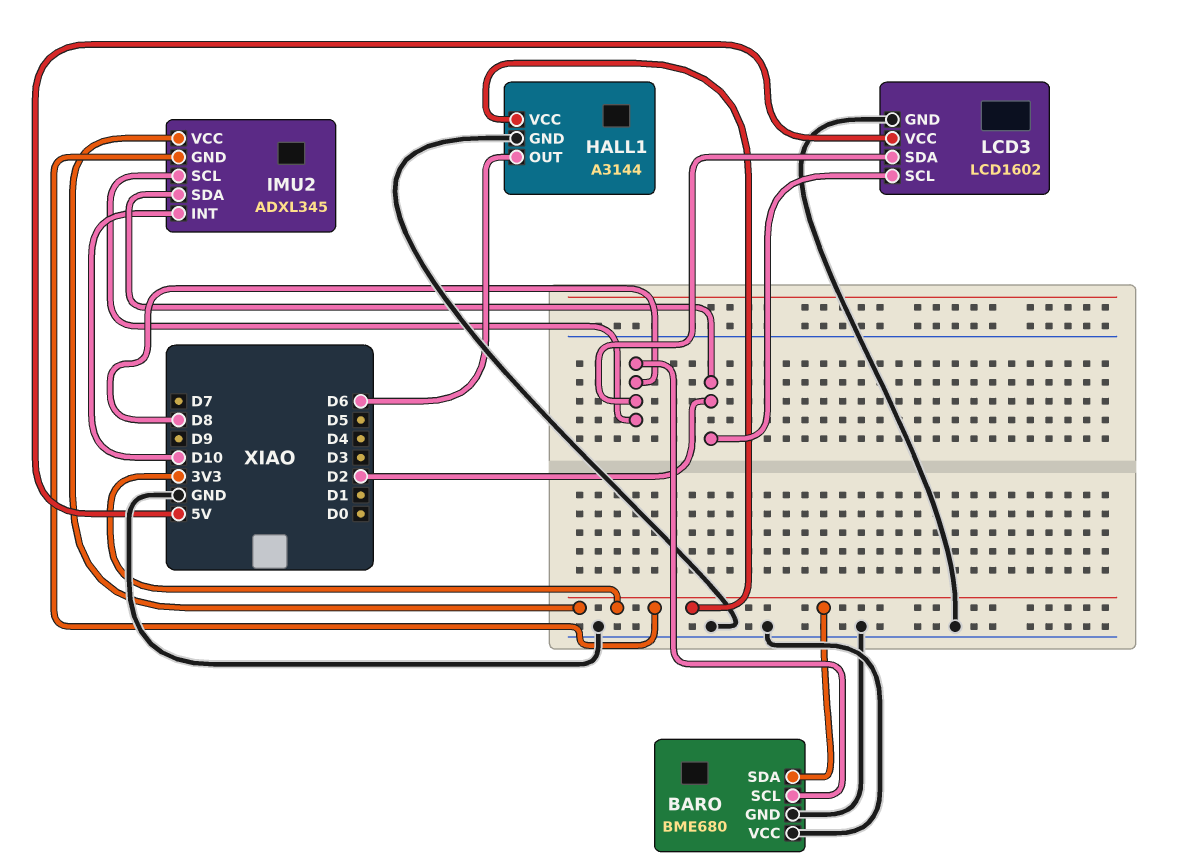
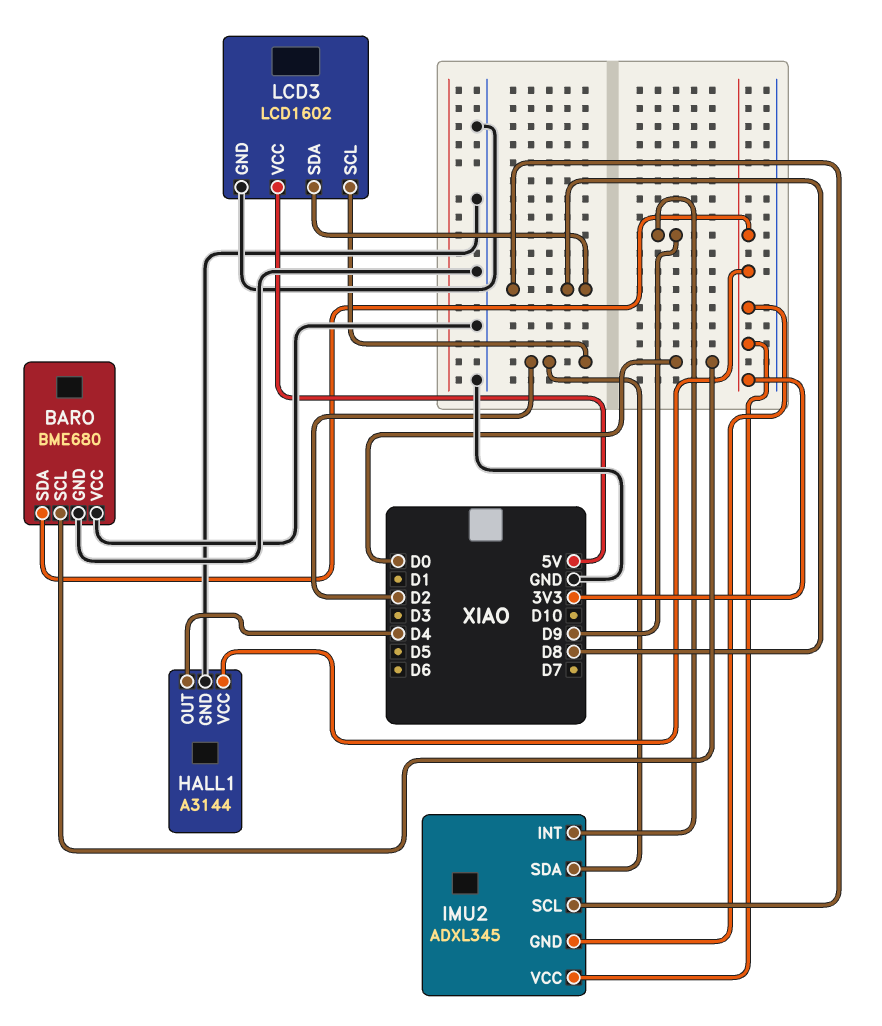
BARO pin SCL: D8 -> D0
HALL1 pin OUT: D6 -> D4
IMU2 pin INT: D10 -> D9

